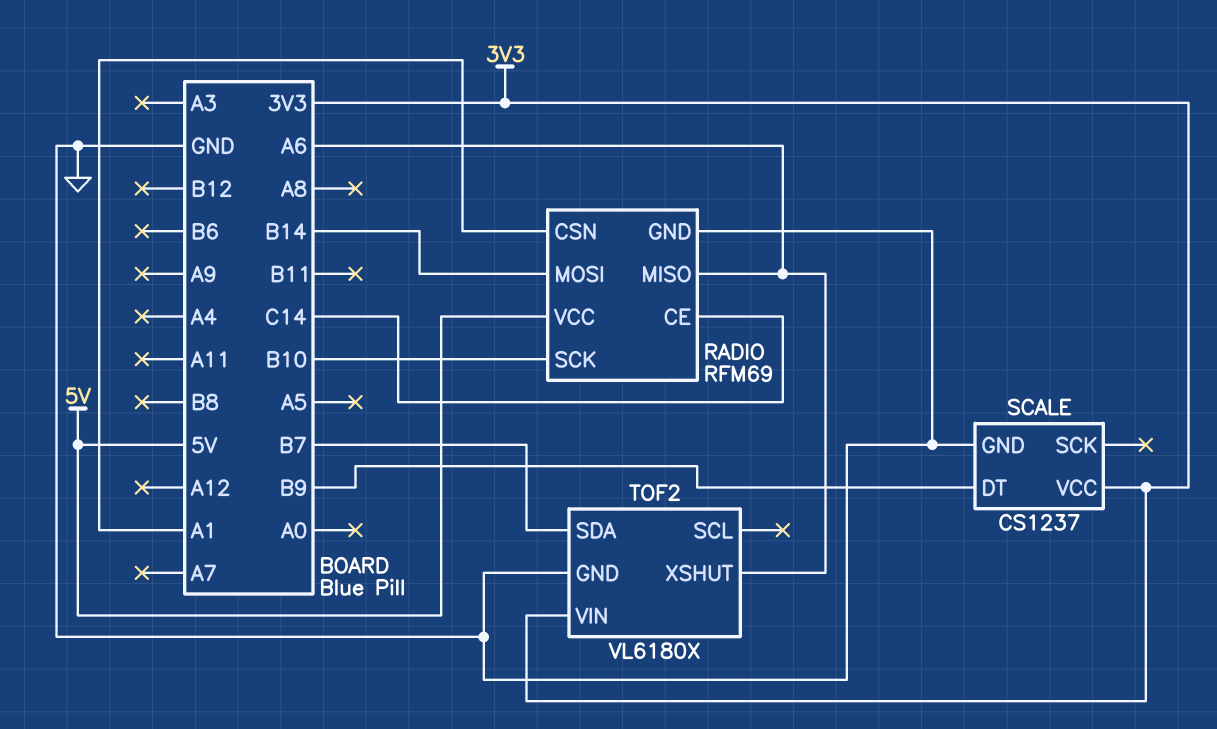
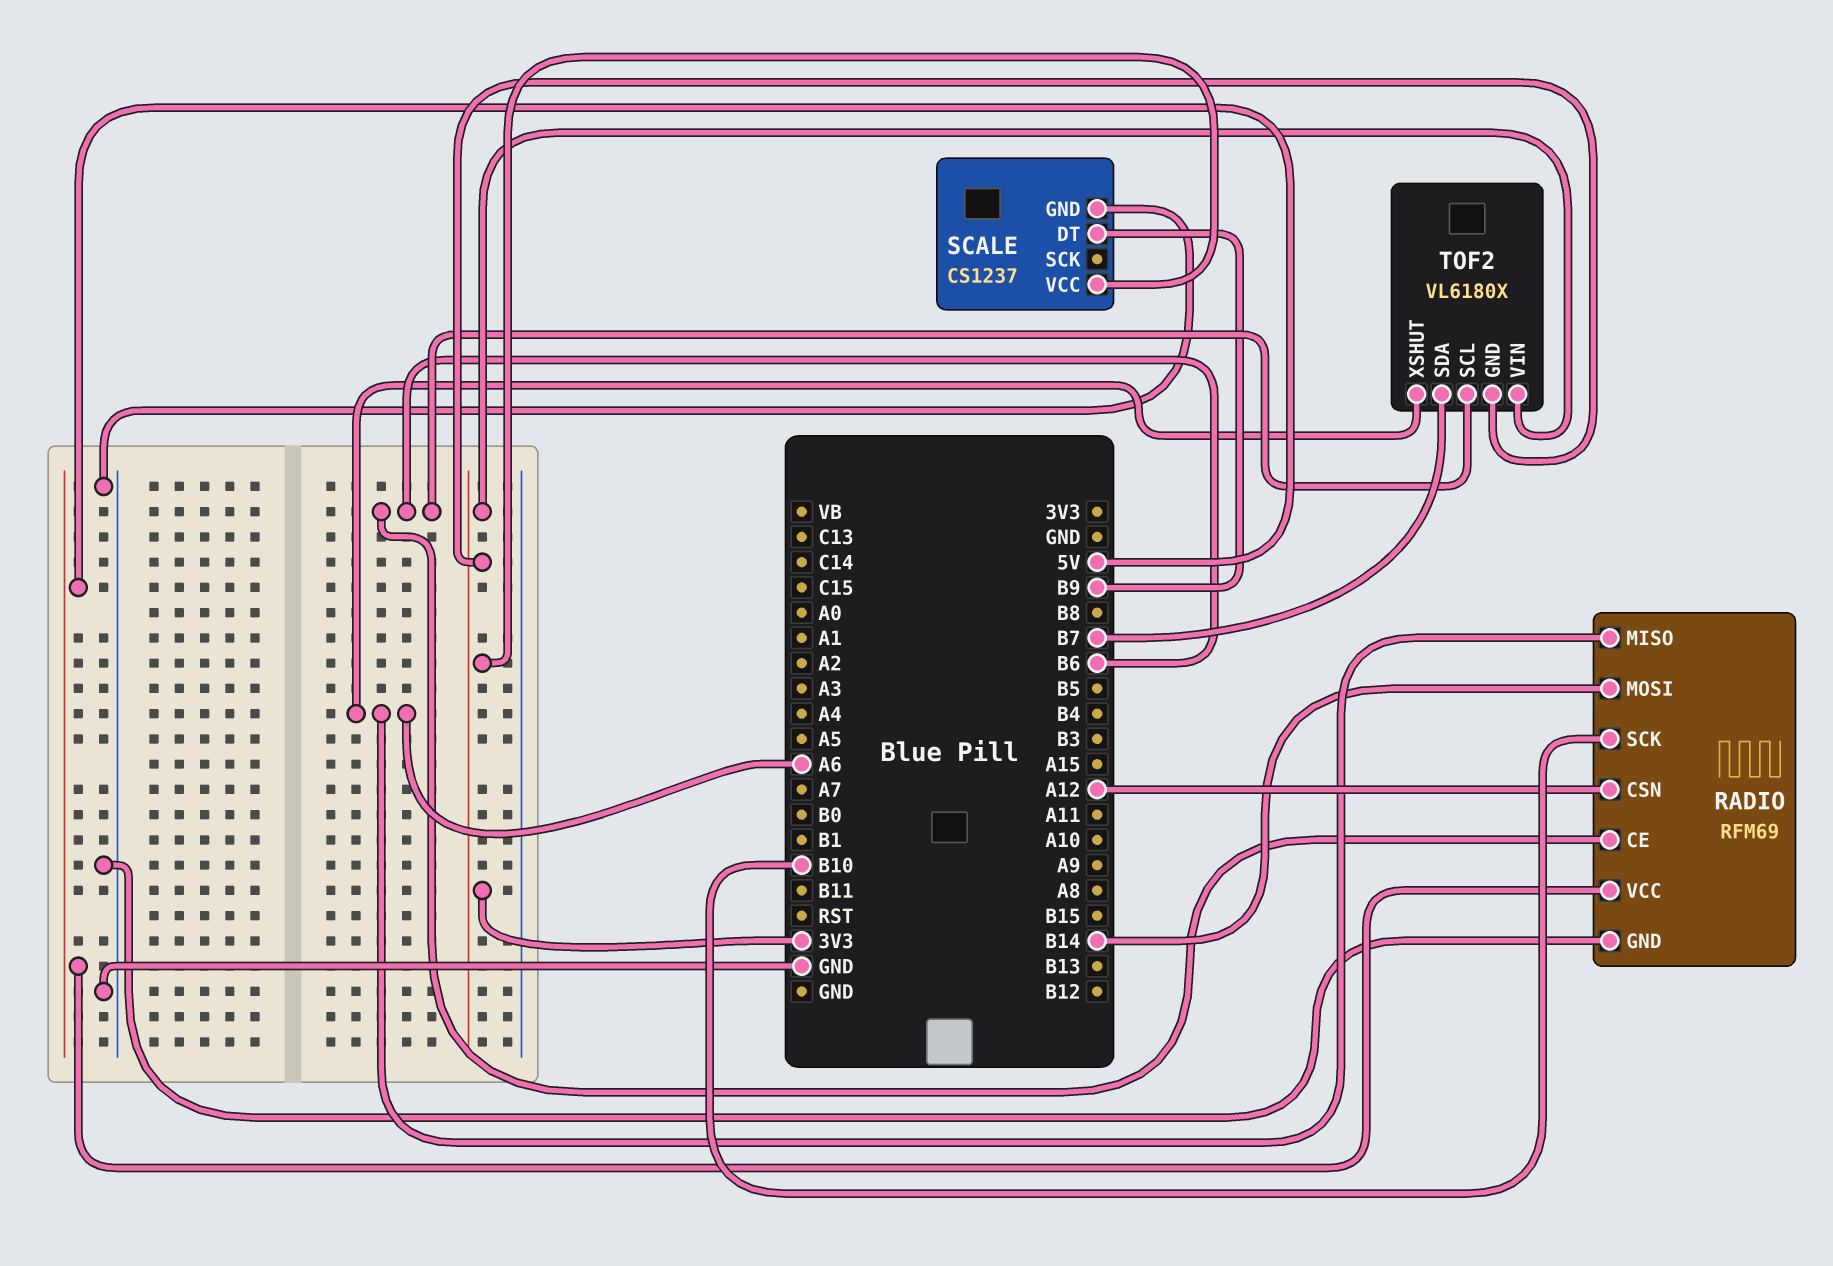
RADIO pin CE: C14 -> B6
RADIO pin CSN: A1 -> A12
TOF2 pin GND: GND -> 3V3
TOF2 pin SCL: none -> B6

